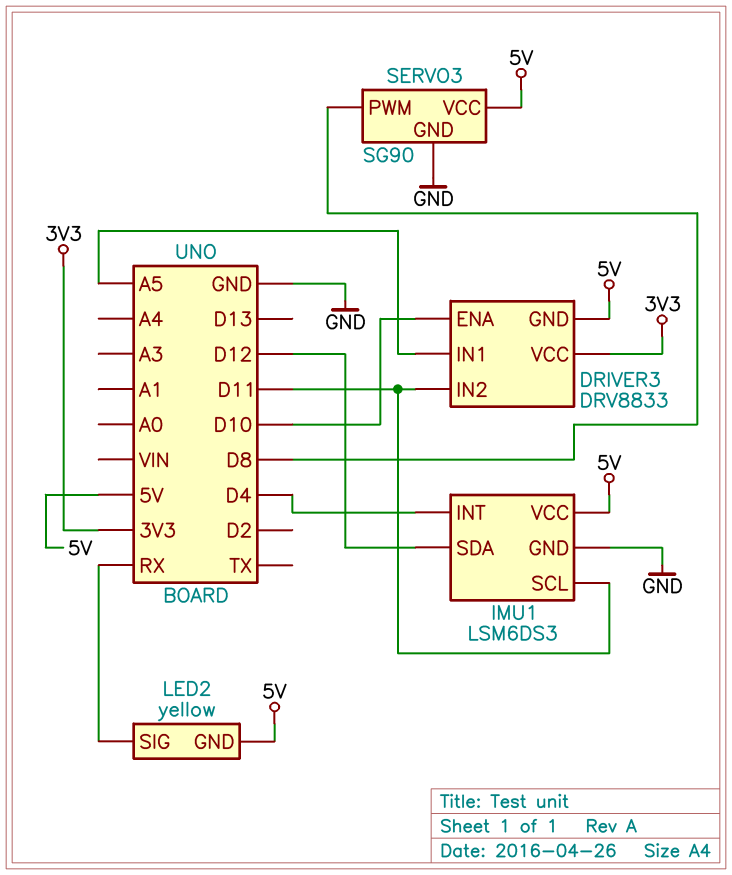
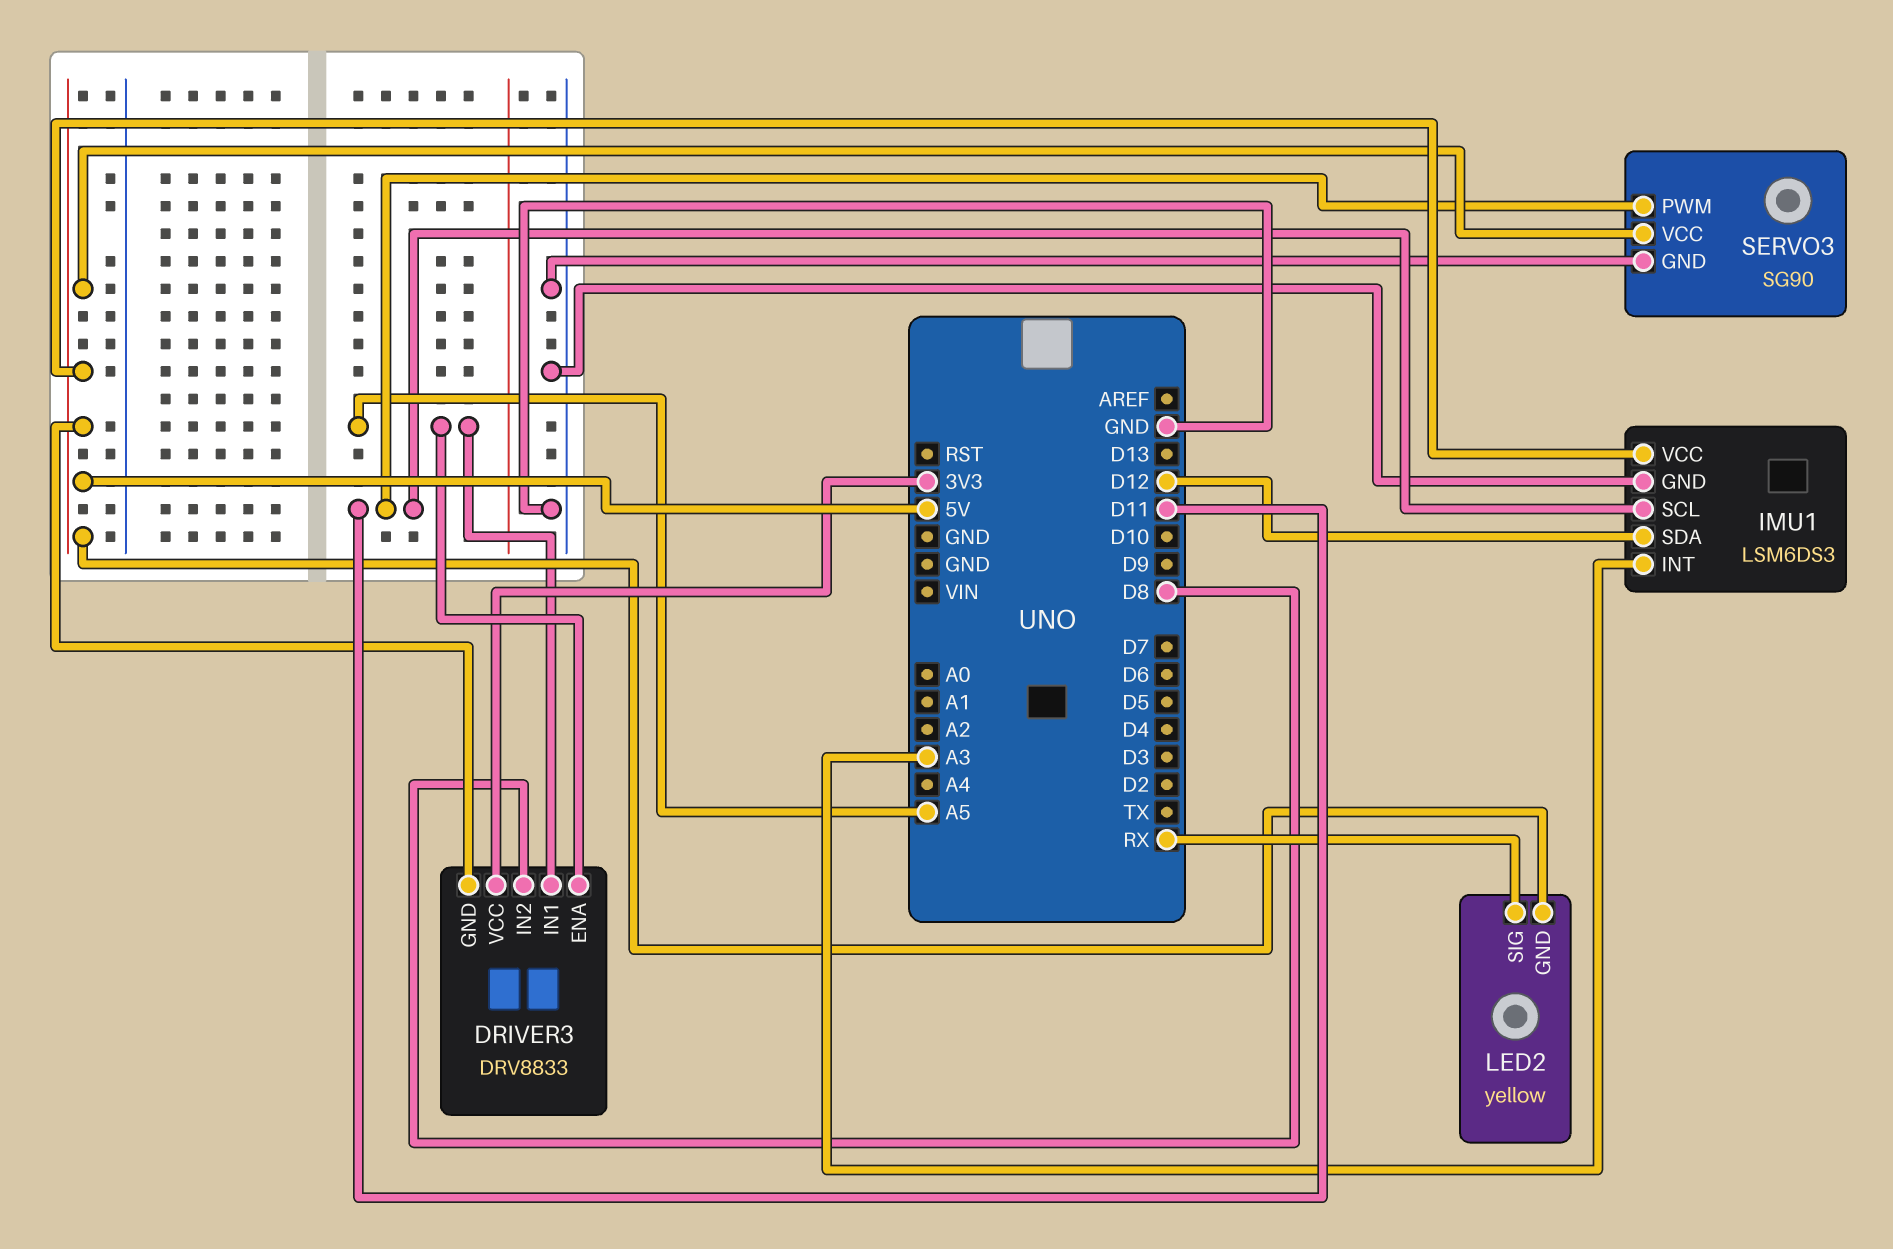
DRIVER3 pin ENA: D10 -> A5
DRIVER3 pin IN2: D11 -> D8
IMU1 pin INT: D4 -> A3
SERVO3 pin PWM: D8 -> D11

